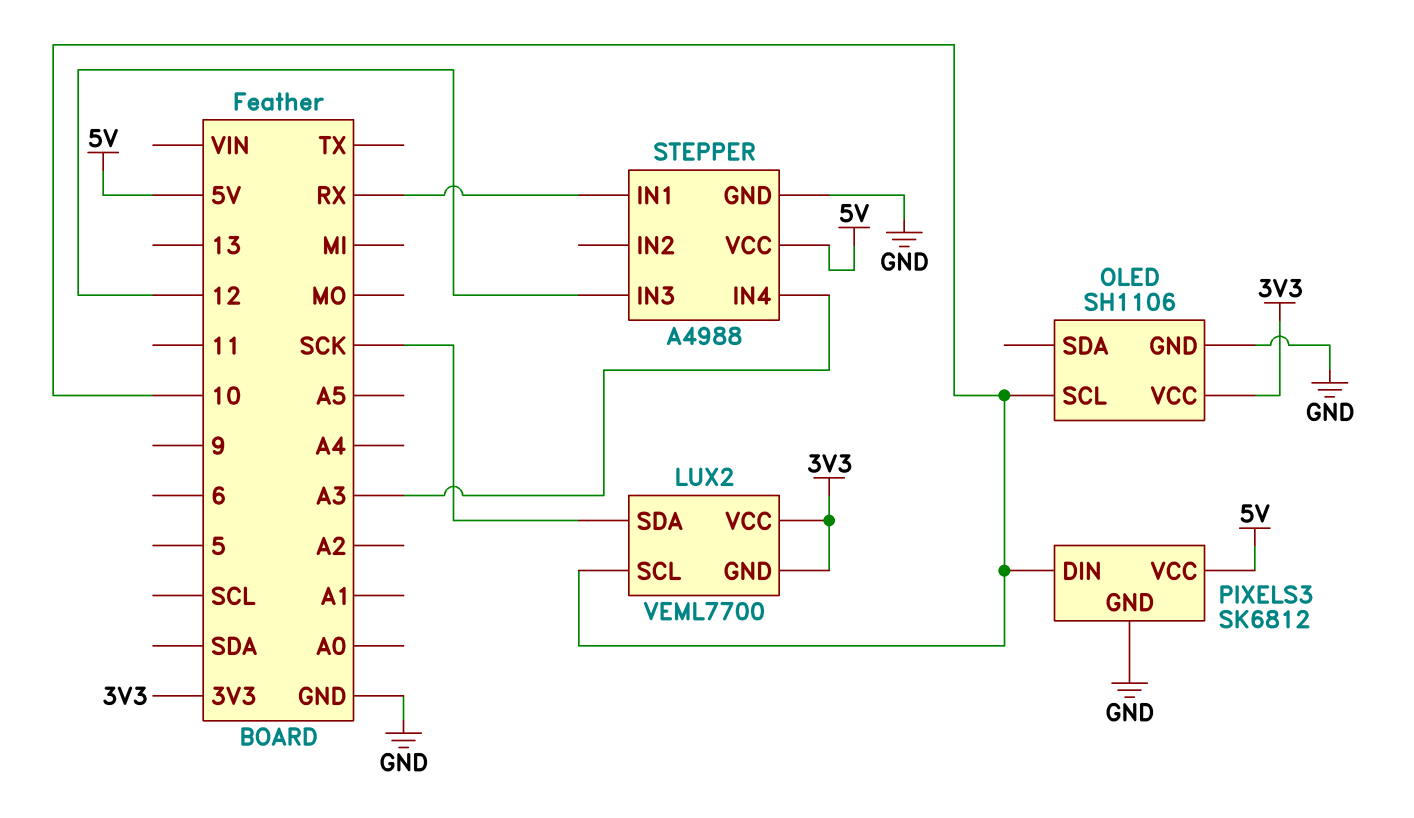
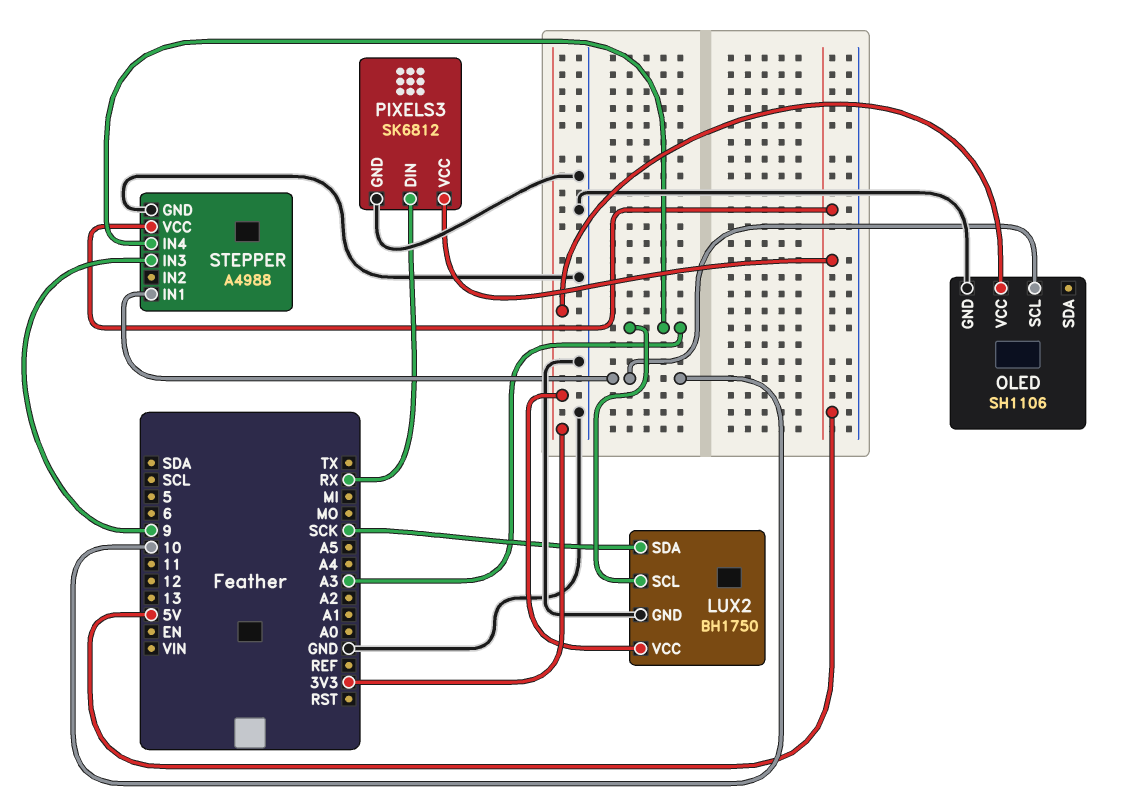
LUX2: VEML7700 -> BH1750
LUX2 pin GND: 3V3 -> GND
LUX2 pin SCL: 10 -> A3
PIXELS3 pin DIN: 10 -> RX
STEPPER pin IN1: RX -> 10
STEPPER pin IN3: 12 -> 9

